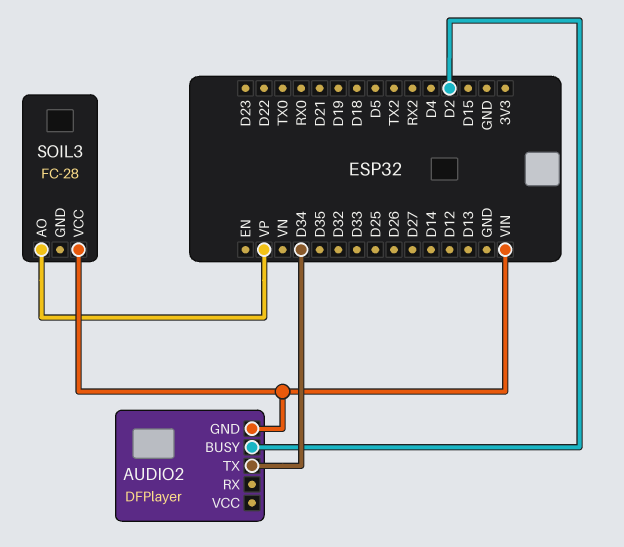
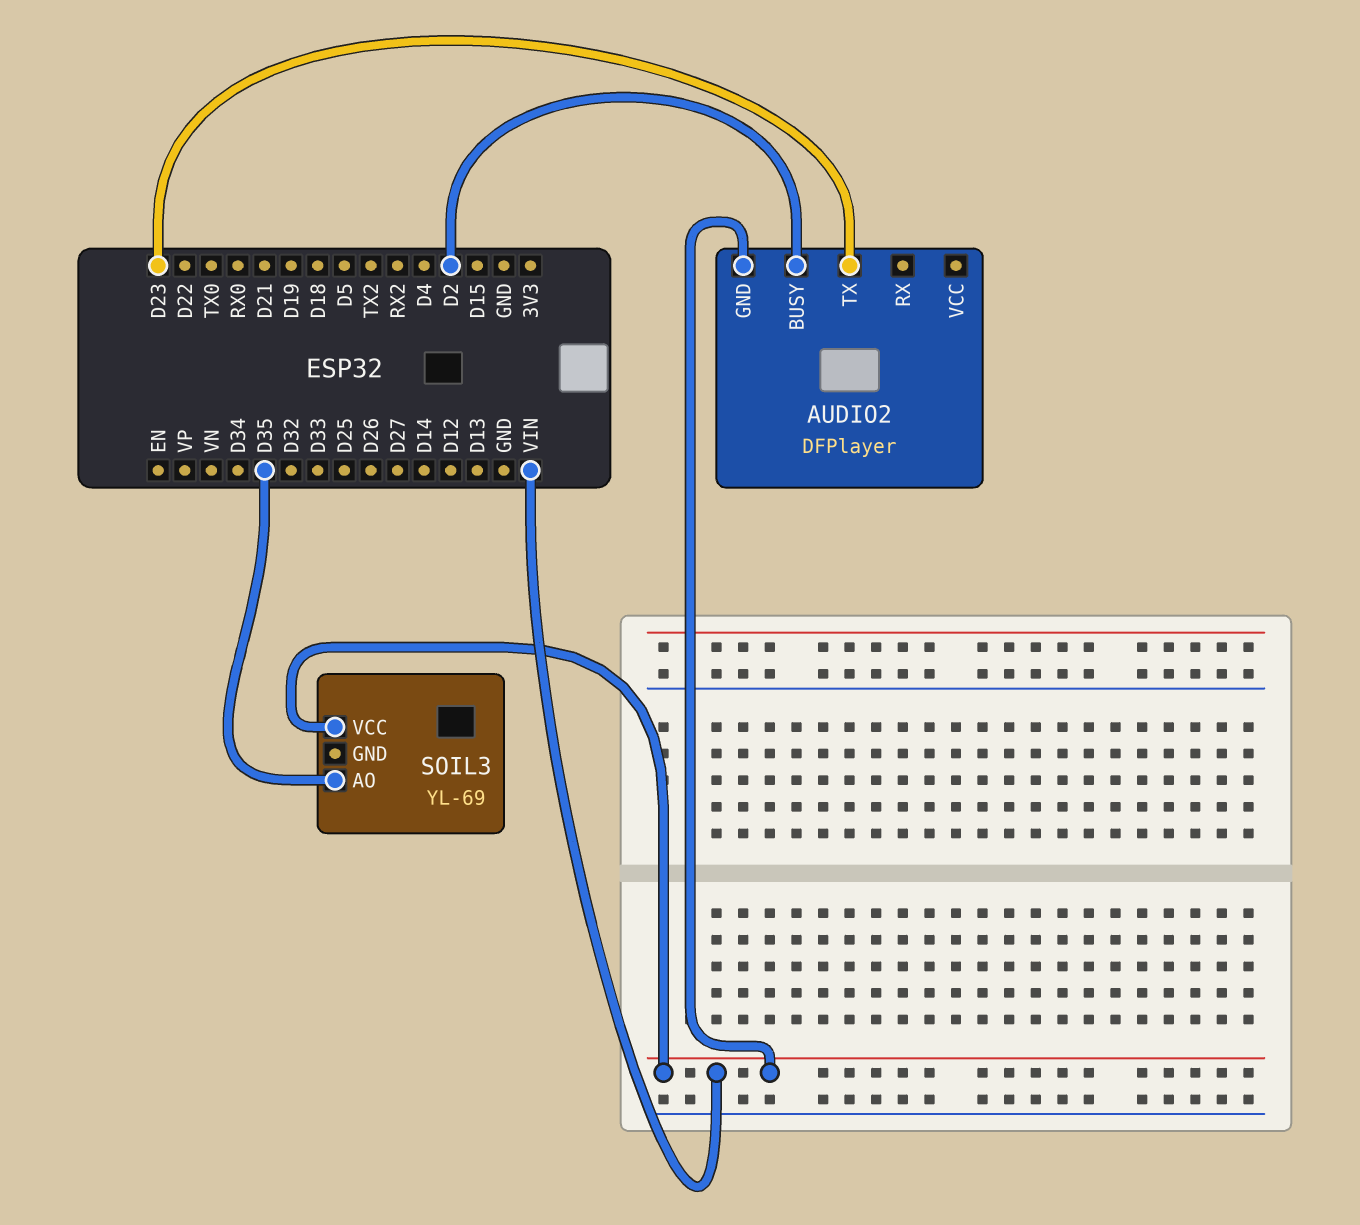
AUDIO2 pin TX: D34 -> D23
SOIL3: FC-28 -> YL-69
SOIL3 pin AO: VP -> D35

